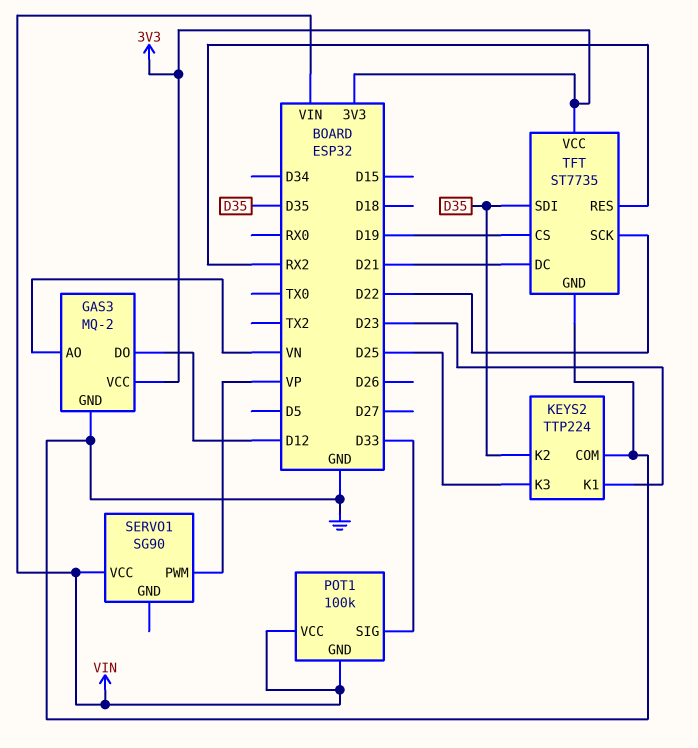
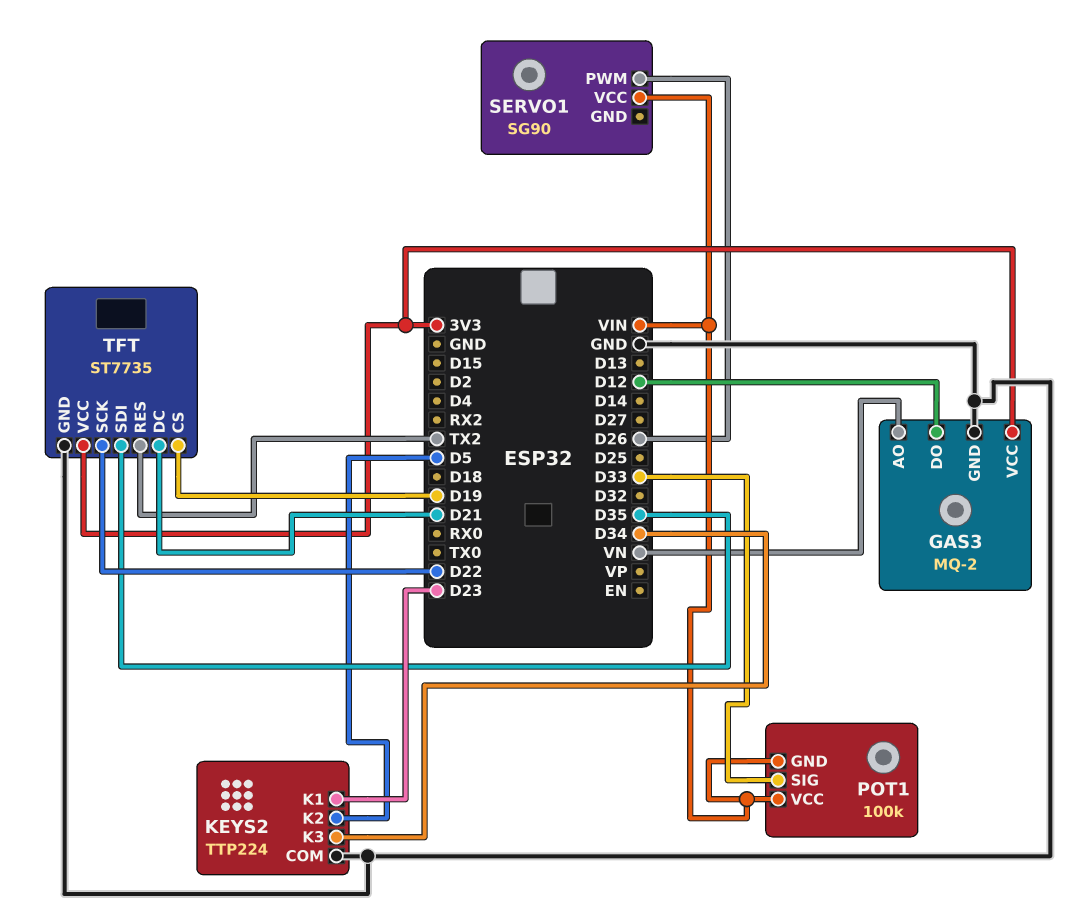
KEYS2 pin K2: D35 -> D5
KEYS2 pin K3: D25 -> D34
SERVO1 pin PWM: VP -> D26
TFT pin RES: RX2 -> TX2

